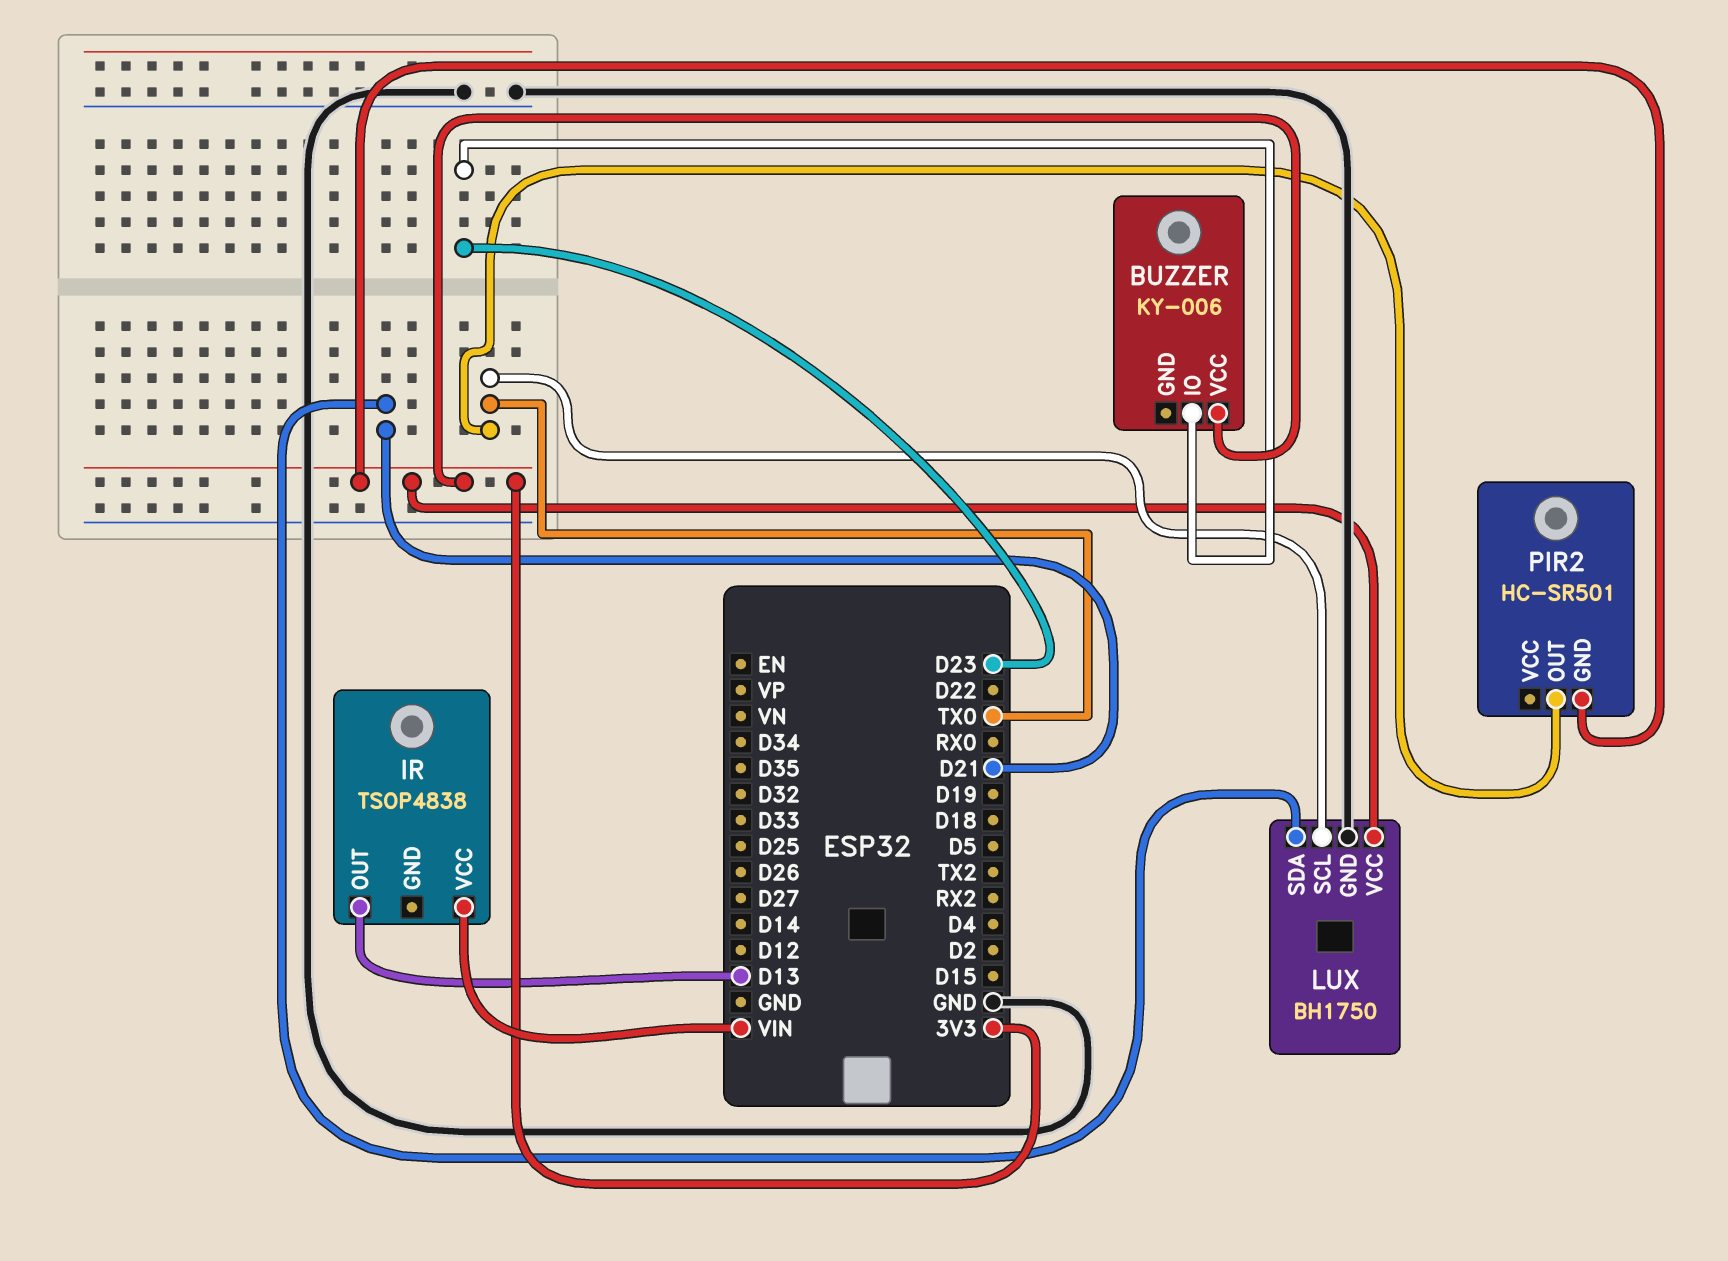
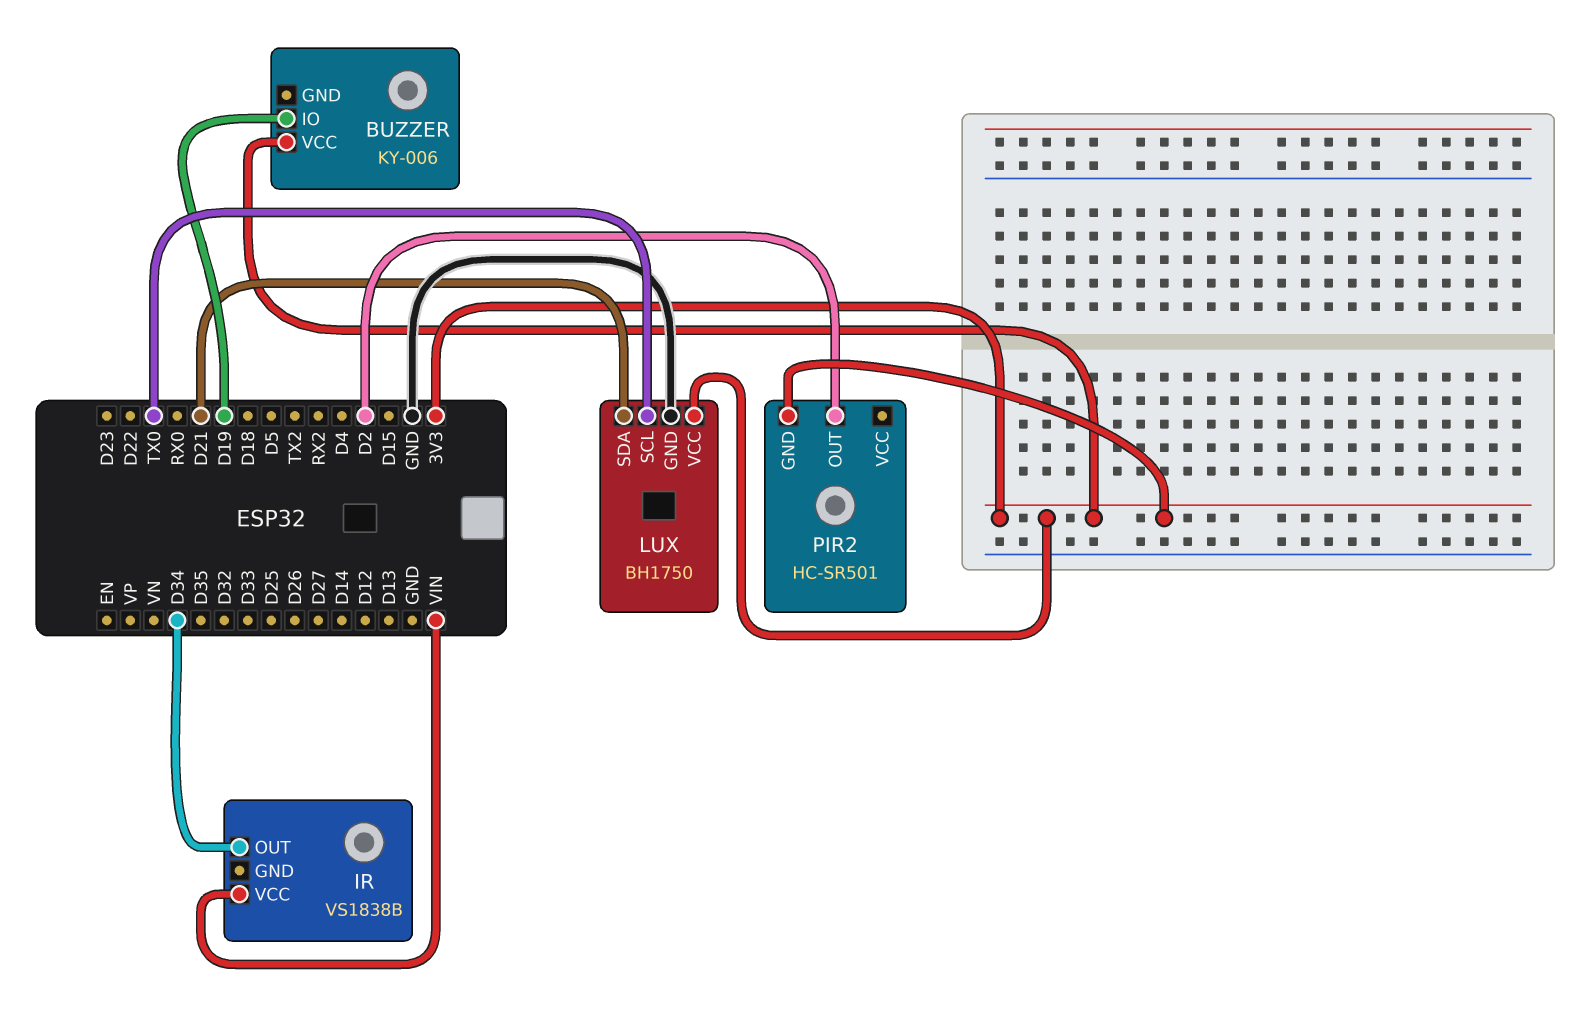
BUZZER pin IO: D23 -> D19
IR: TSOP4838 -> VS1838B
IR pin OUT: D13 -> D34
PIR2 pin OUT: TX0 -> D2

